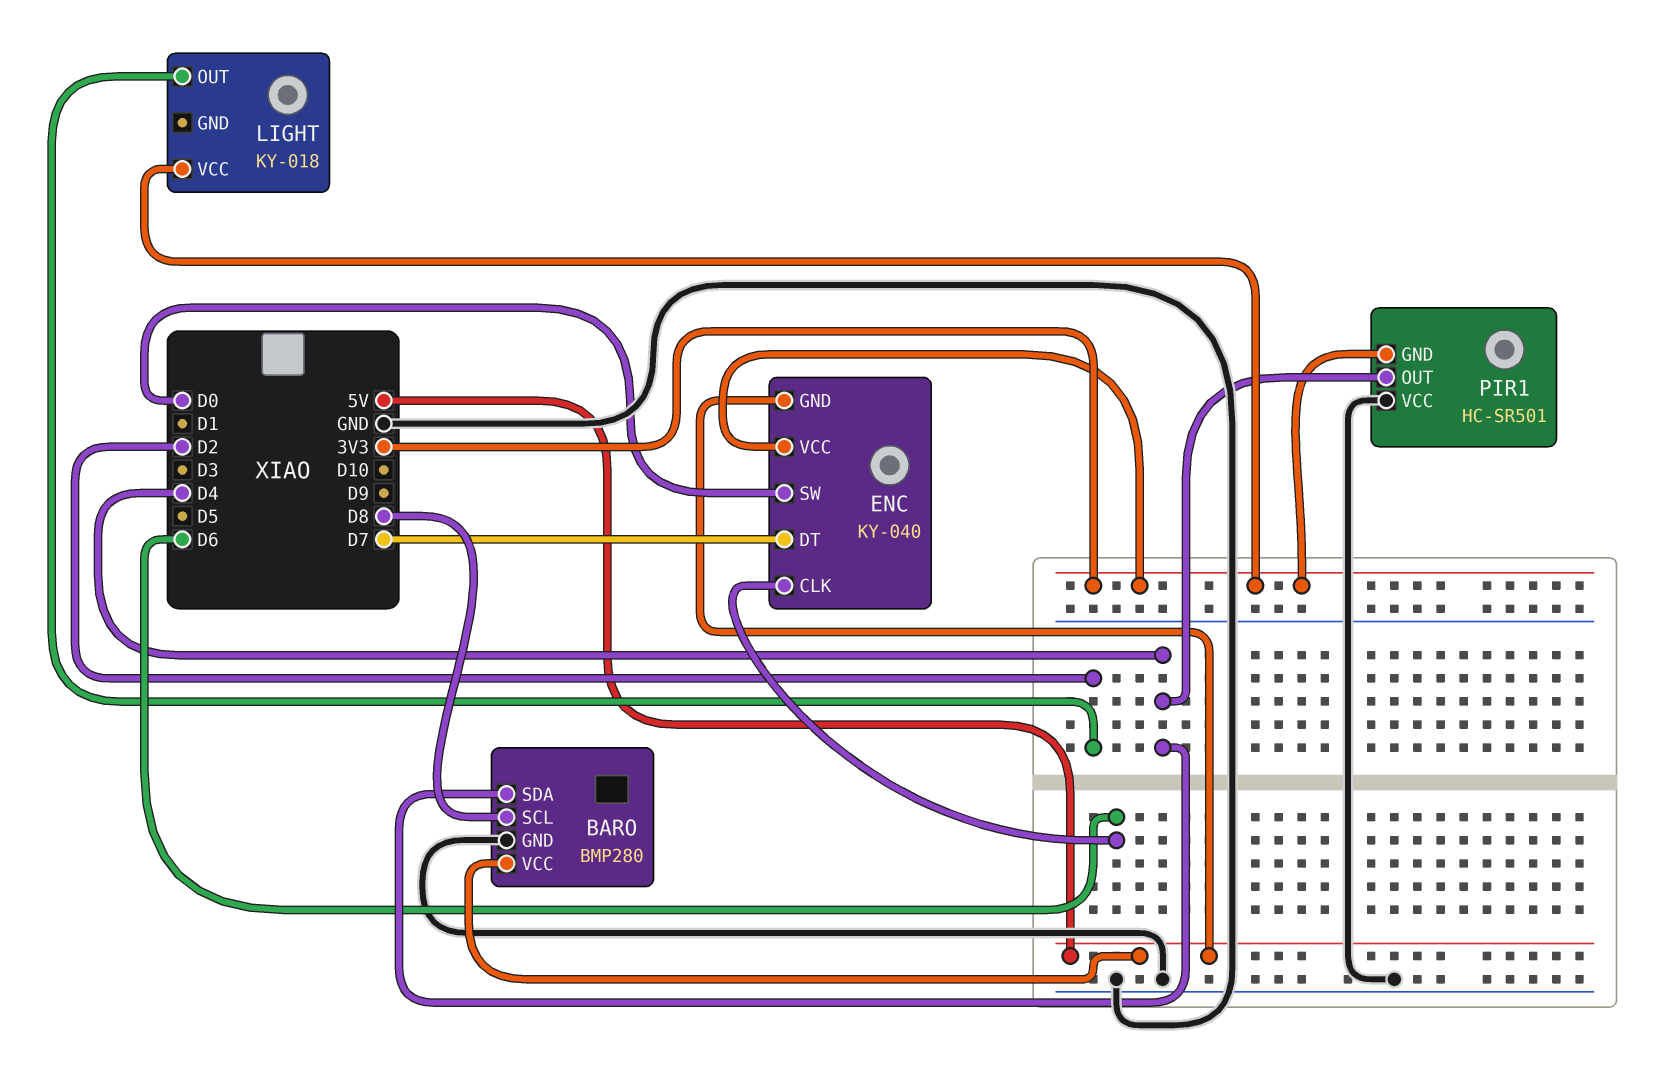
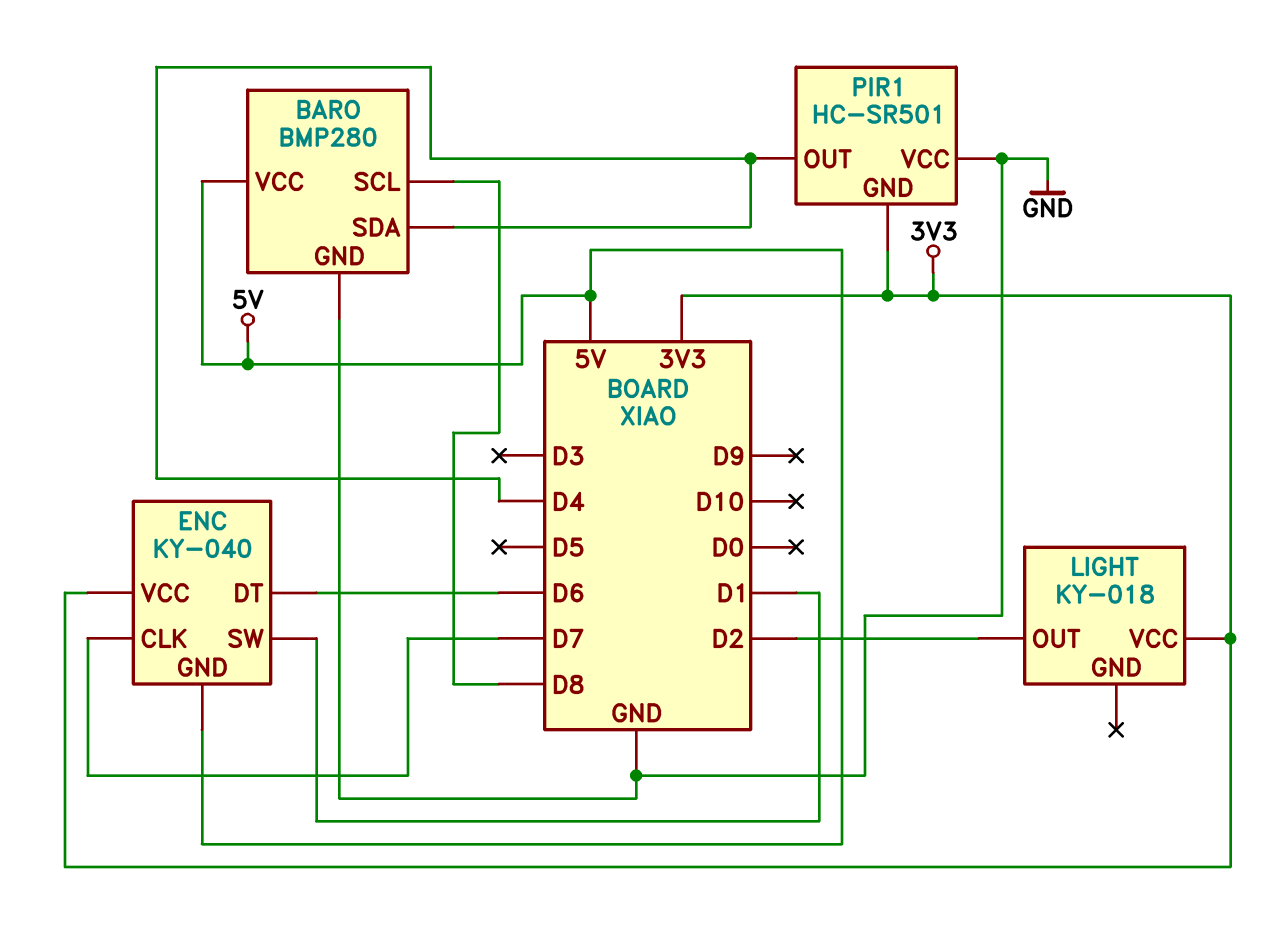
ENC pin CLK: D6 -> D7
ENC pin DT: D7 -> D6
ENC pin SW: D0 -> D1

